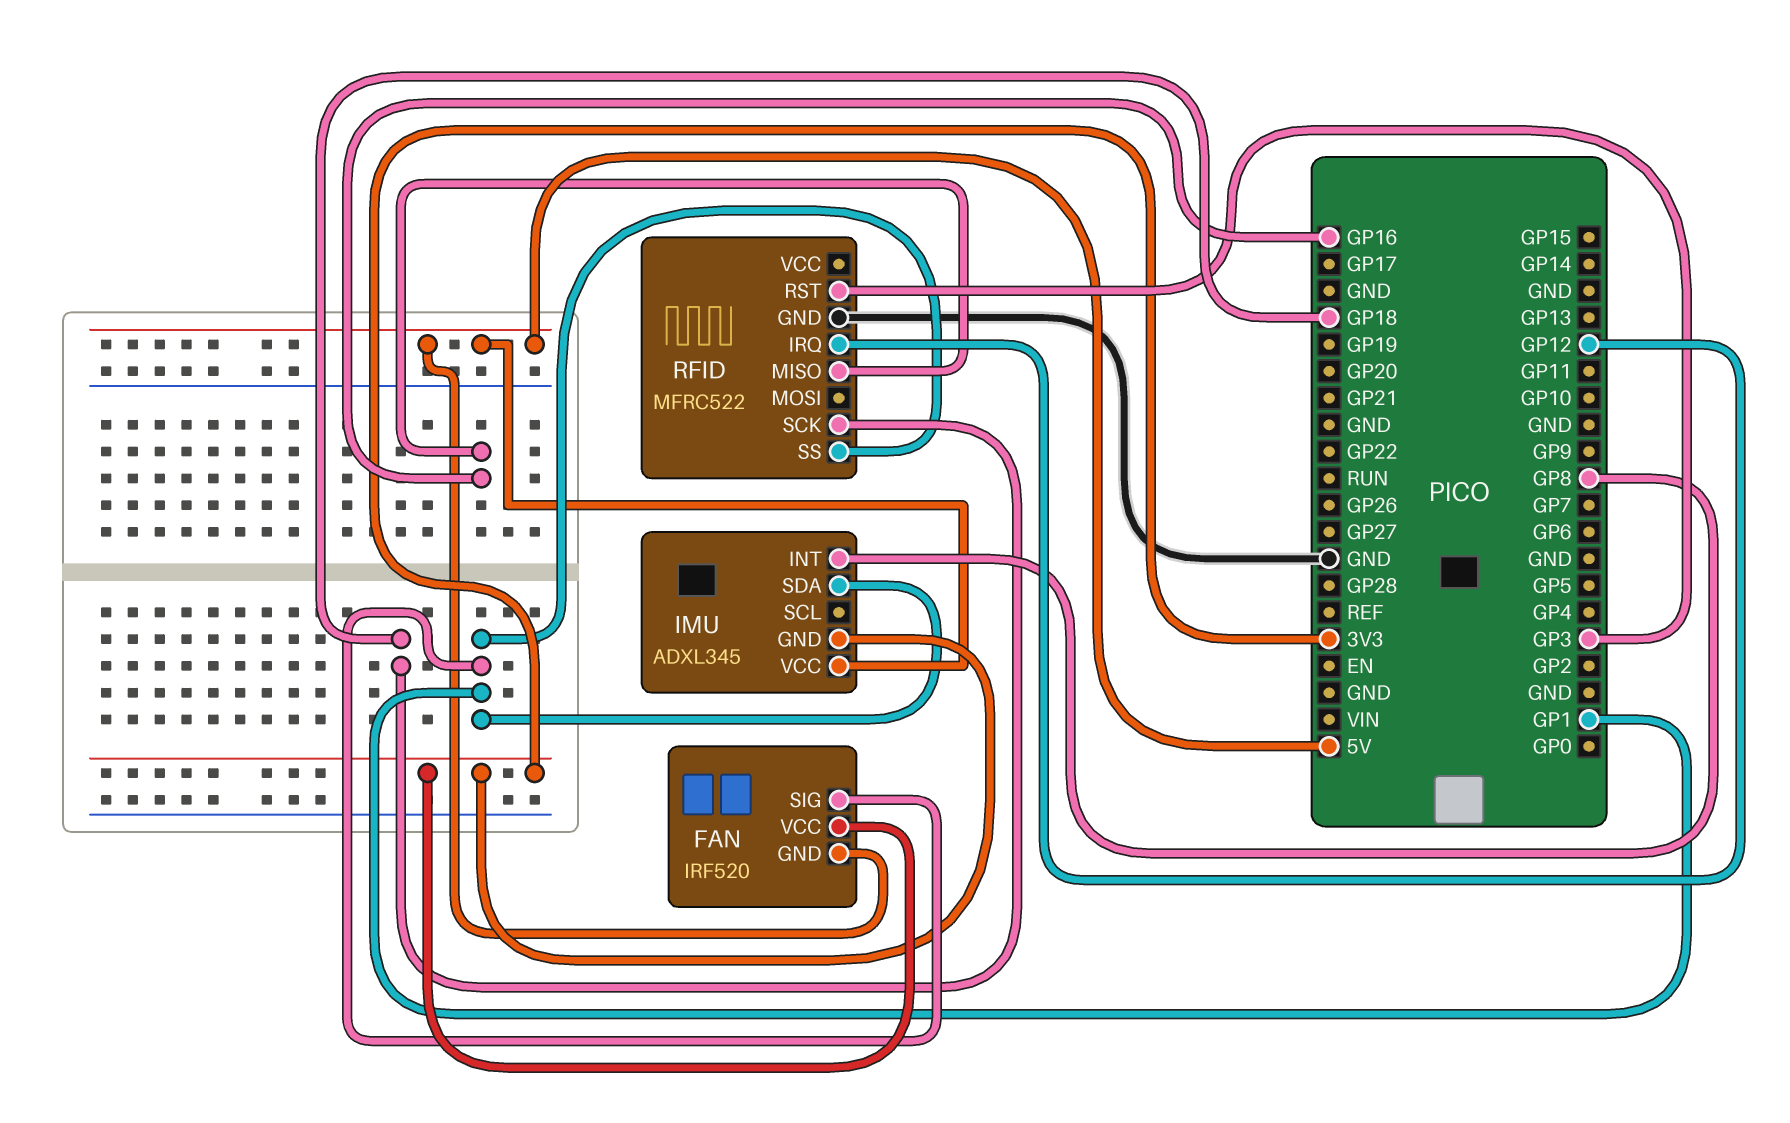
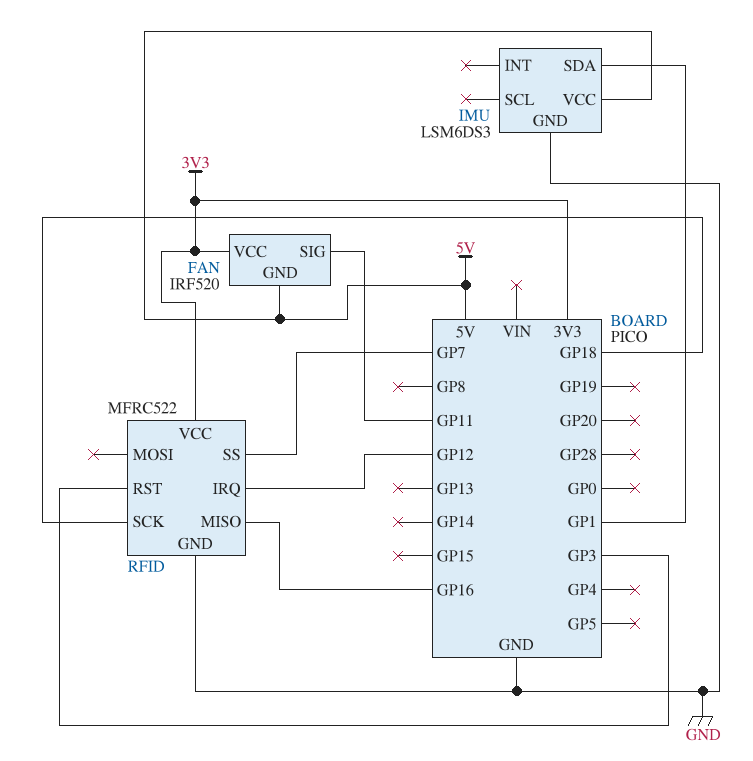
FAN pin SIG: GP1 -> GP11
IMU: ADXL345 -> LSM6DS3
IMU pin GND: 3V3 -> GND
IMU pin INT: GP8 -> none
RFID pin SS: GP1 -> GP7
RFID pin VCC: none -> 3V3

